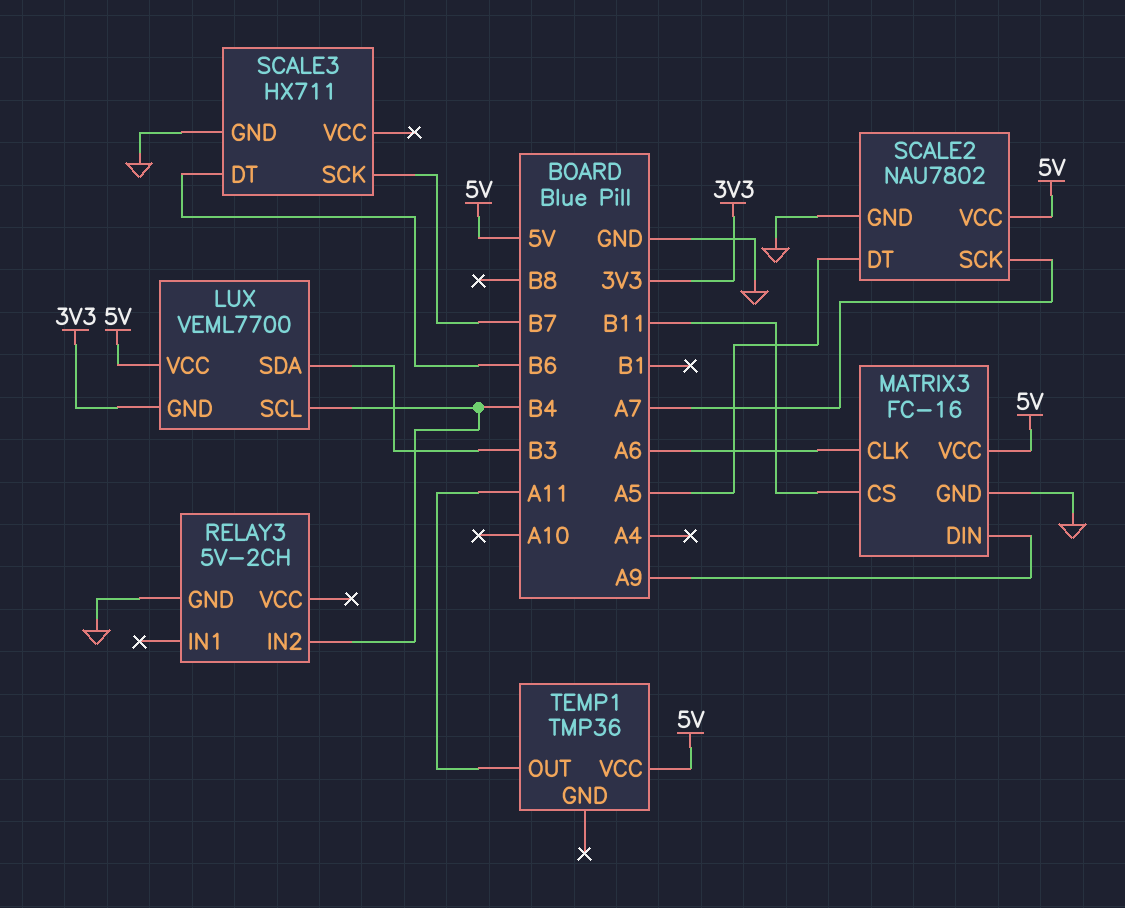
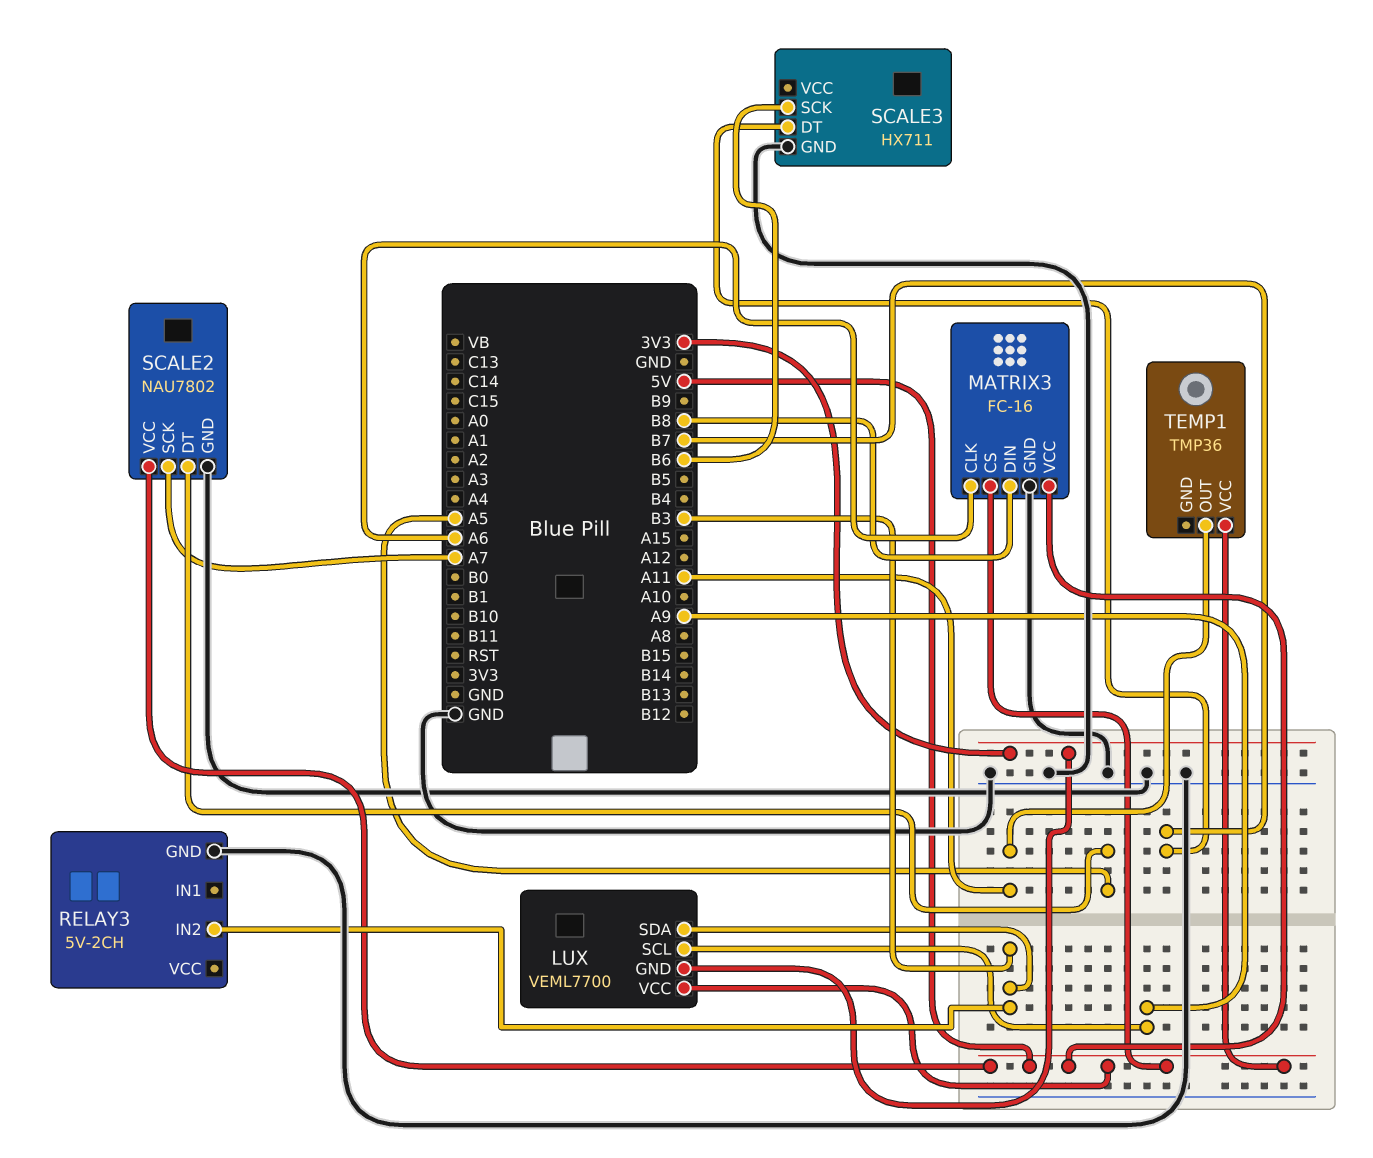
LUX pin SCL: B4 -> A9
MATRIX3 pin CS: B11 -> 5V
MATRIX3 pin DIN: A9 -> B8
RELAY3 pin IN2: B4 -> B3
SCALE3 pin DT: B6 -> B7
SCALE3 pin SCK: B7 -> B6

